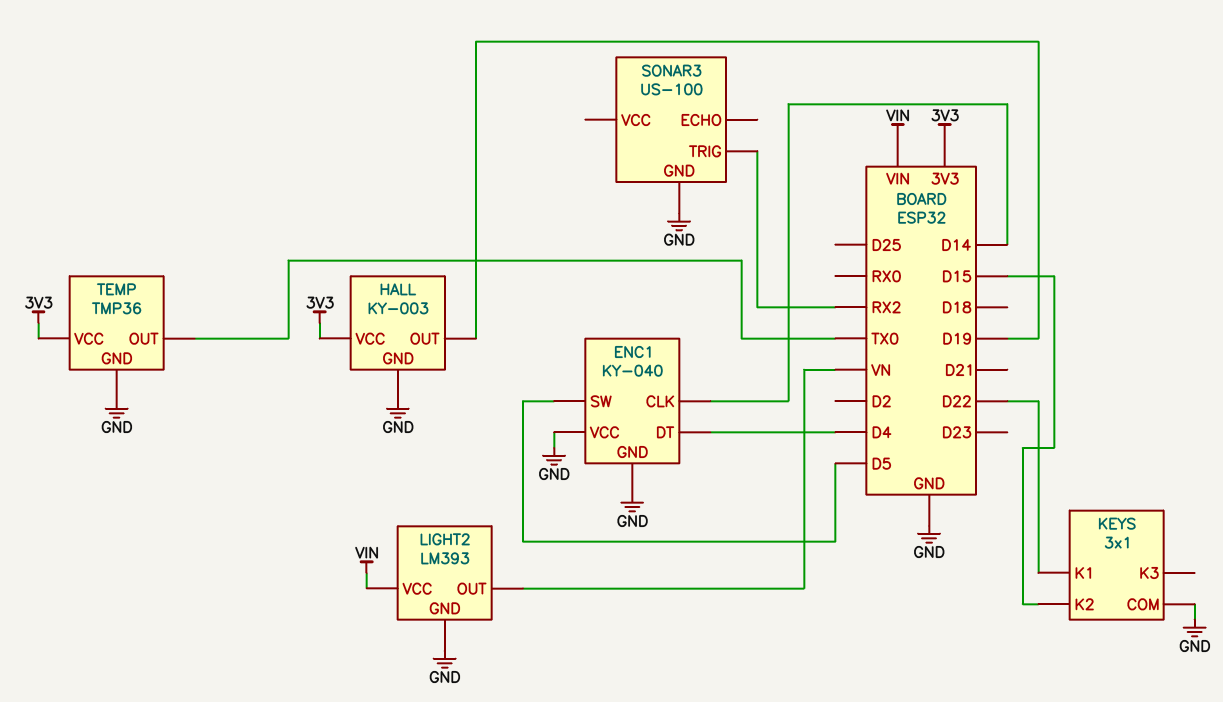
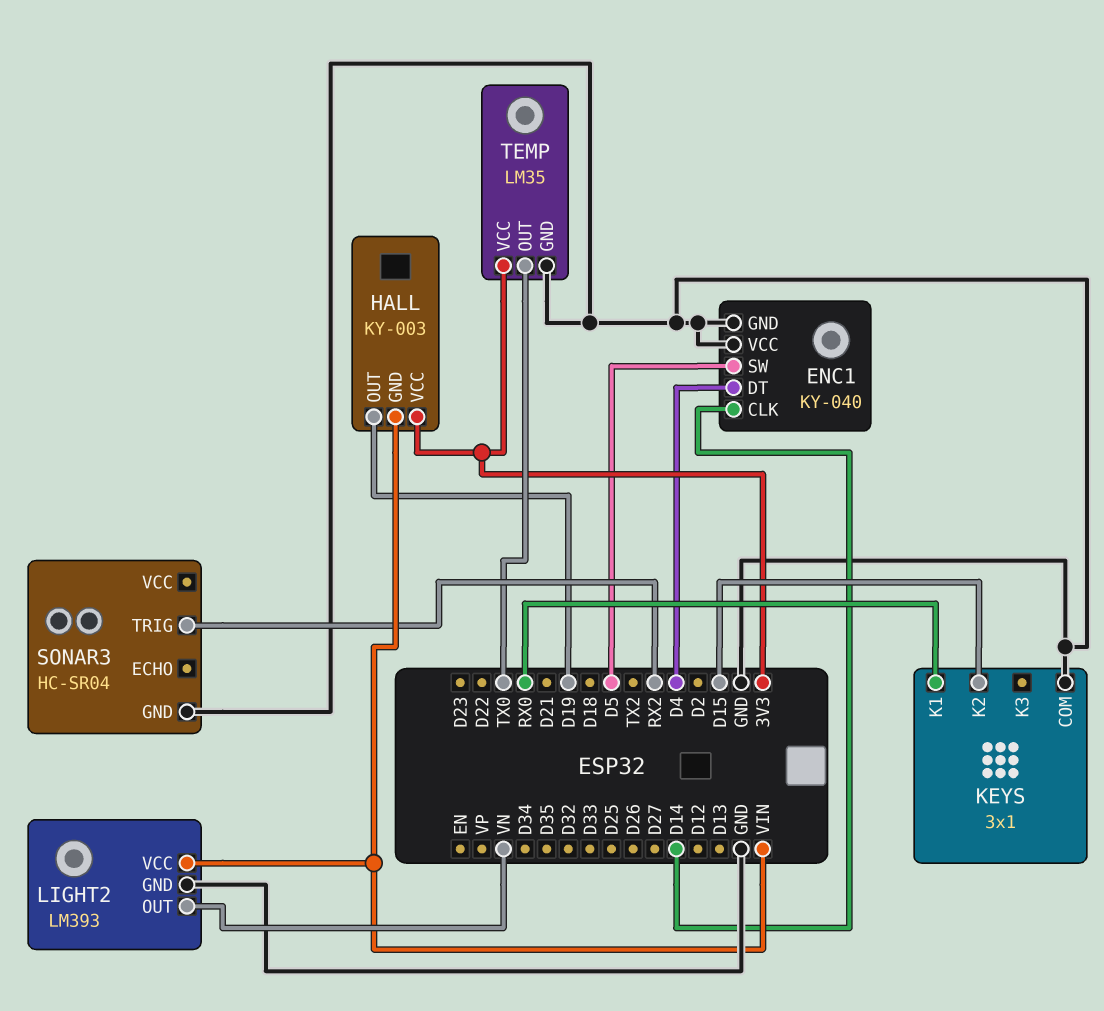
HALL pin GND: GND -> VIN
KEYS pin K1: D22 -> RX0
SONAR3: US-100 -> HC-SR04
TEMP: TMP36 -> LM35

